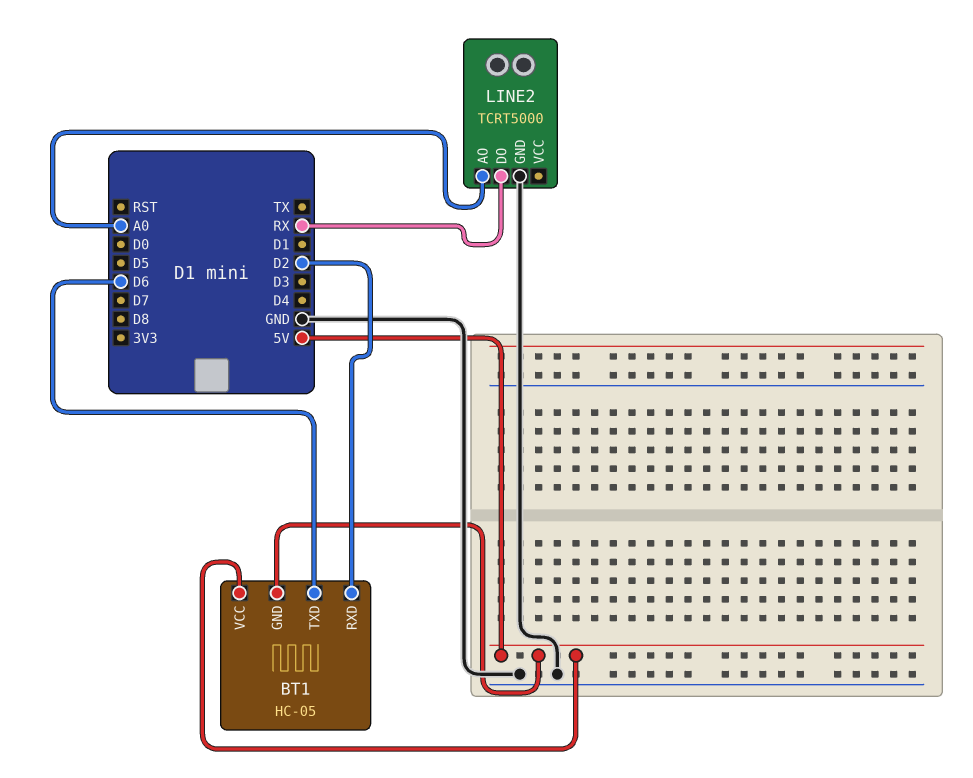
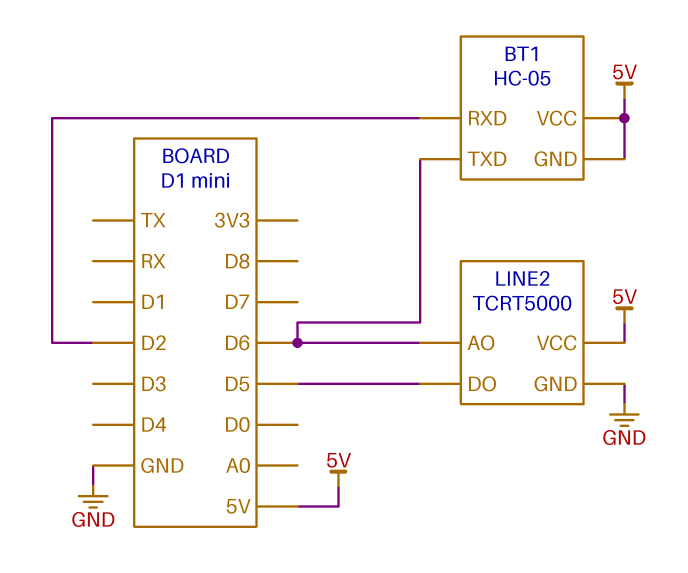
LINE2 pin AO: A0 -> D6
LINE2 pin DO: RX -> D5
LINE2 pin VCC: none -> 5V

